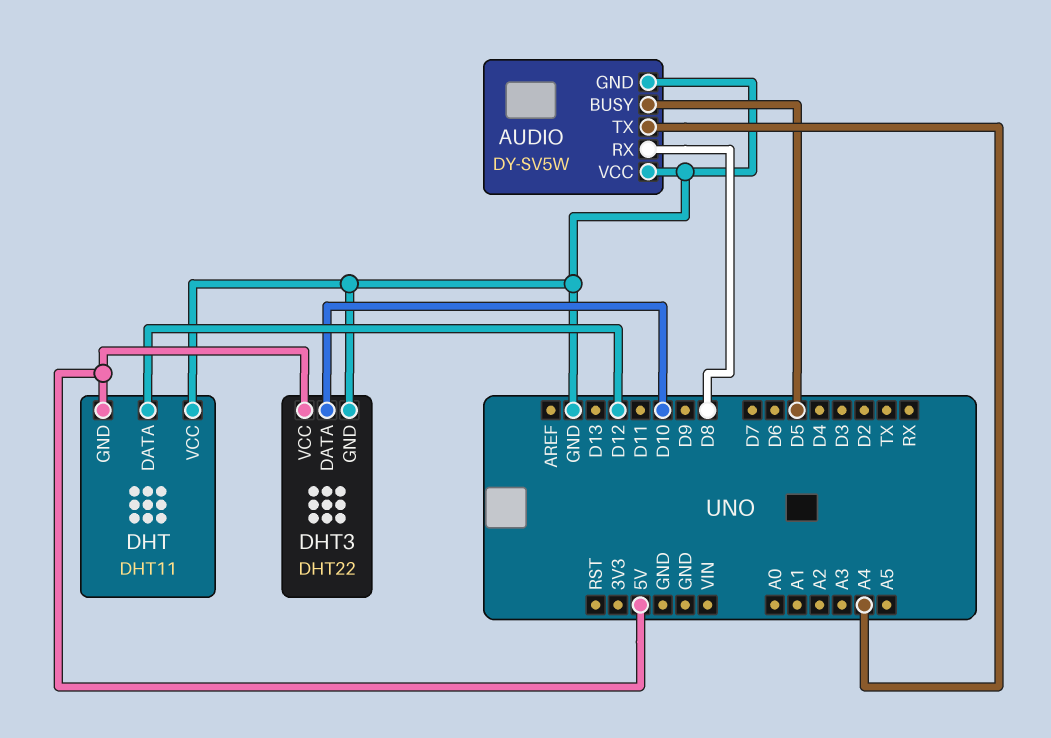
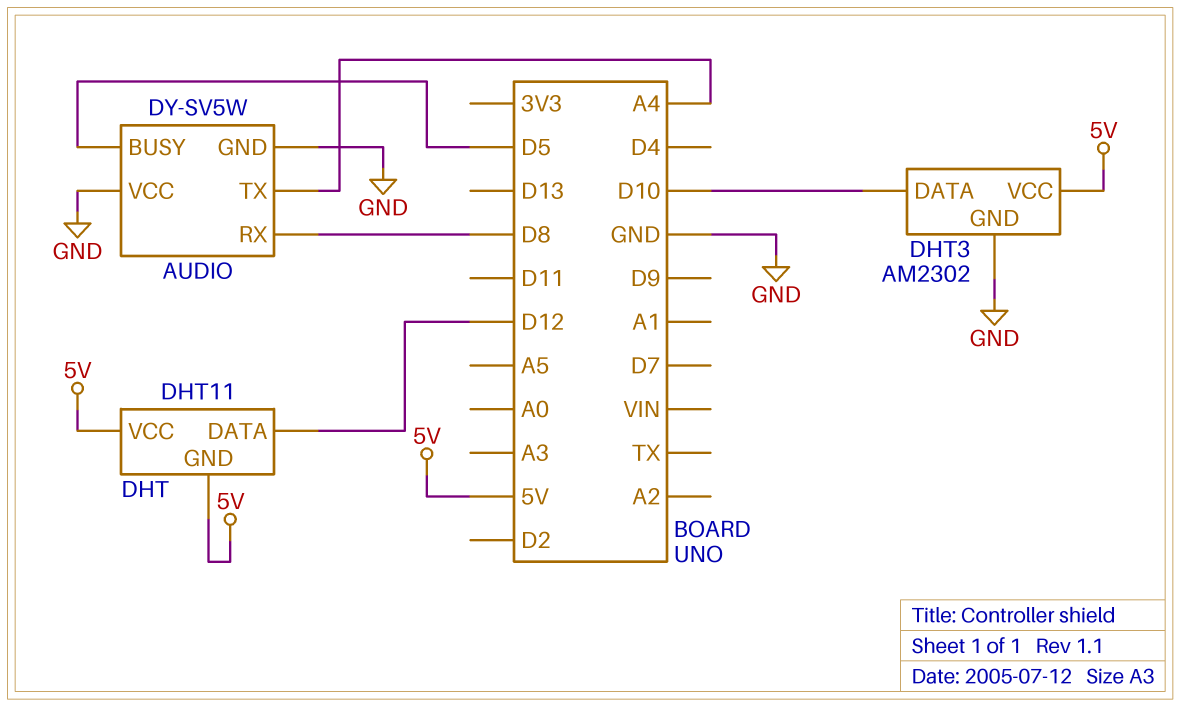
DHT pin VCC: GND -> 5V
DHT3: DHT22 -> AM2302

